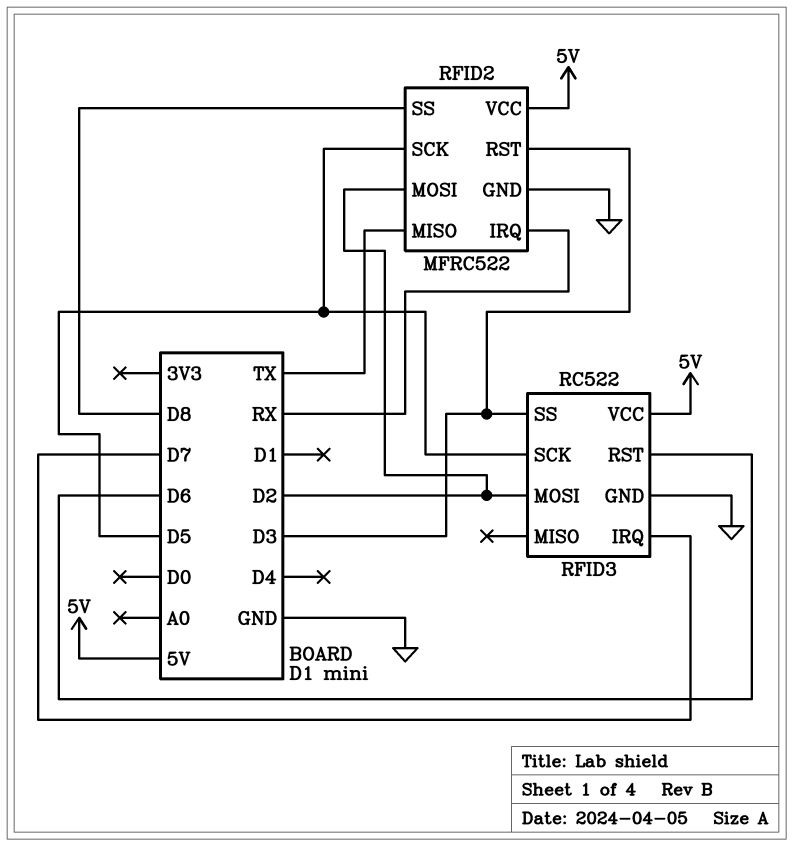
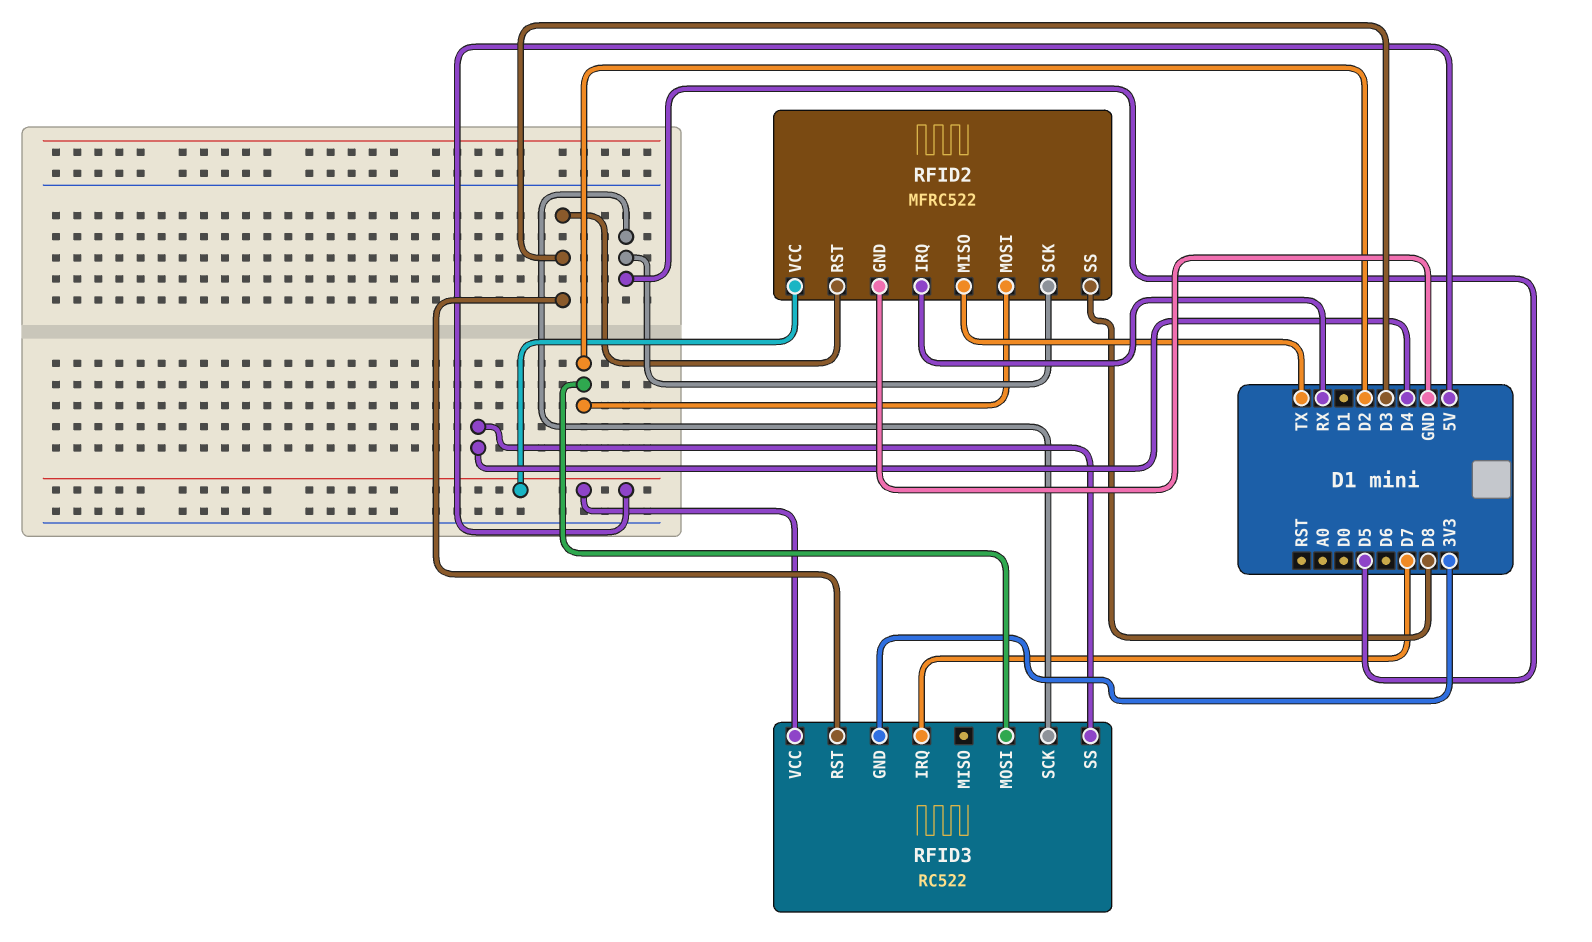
RFID3 pin GND: GND -> 3V3
RFID3 pin RST: D6 -> D3
RFID3 pin SS: D3 -> D4

